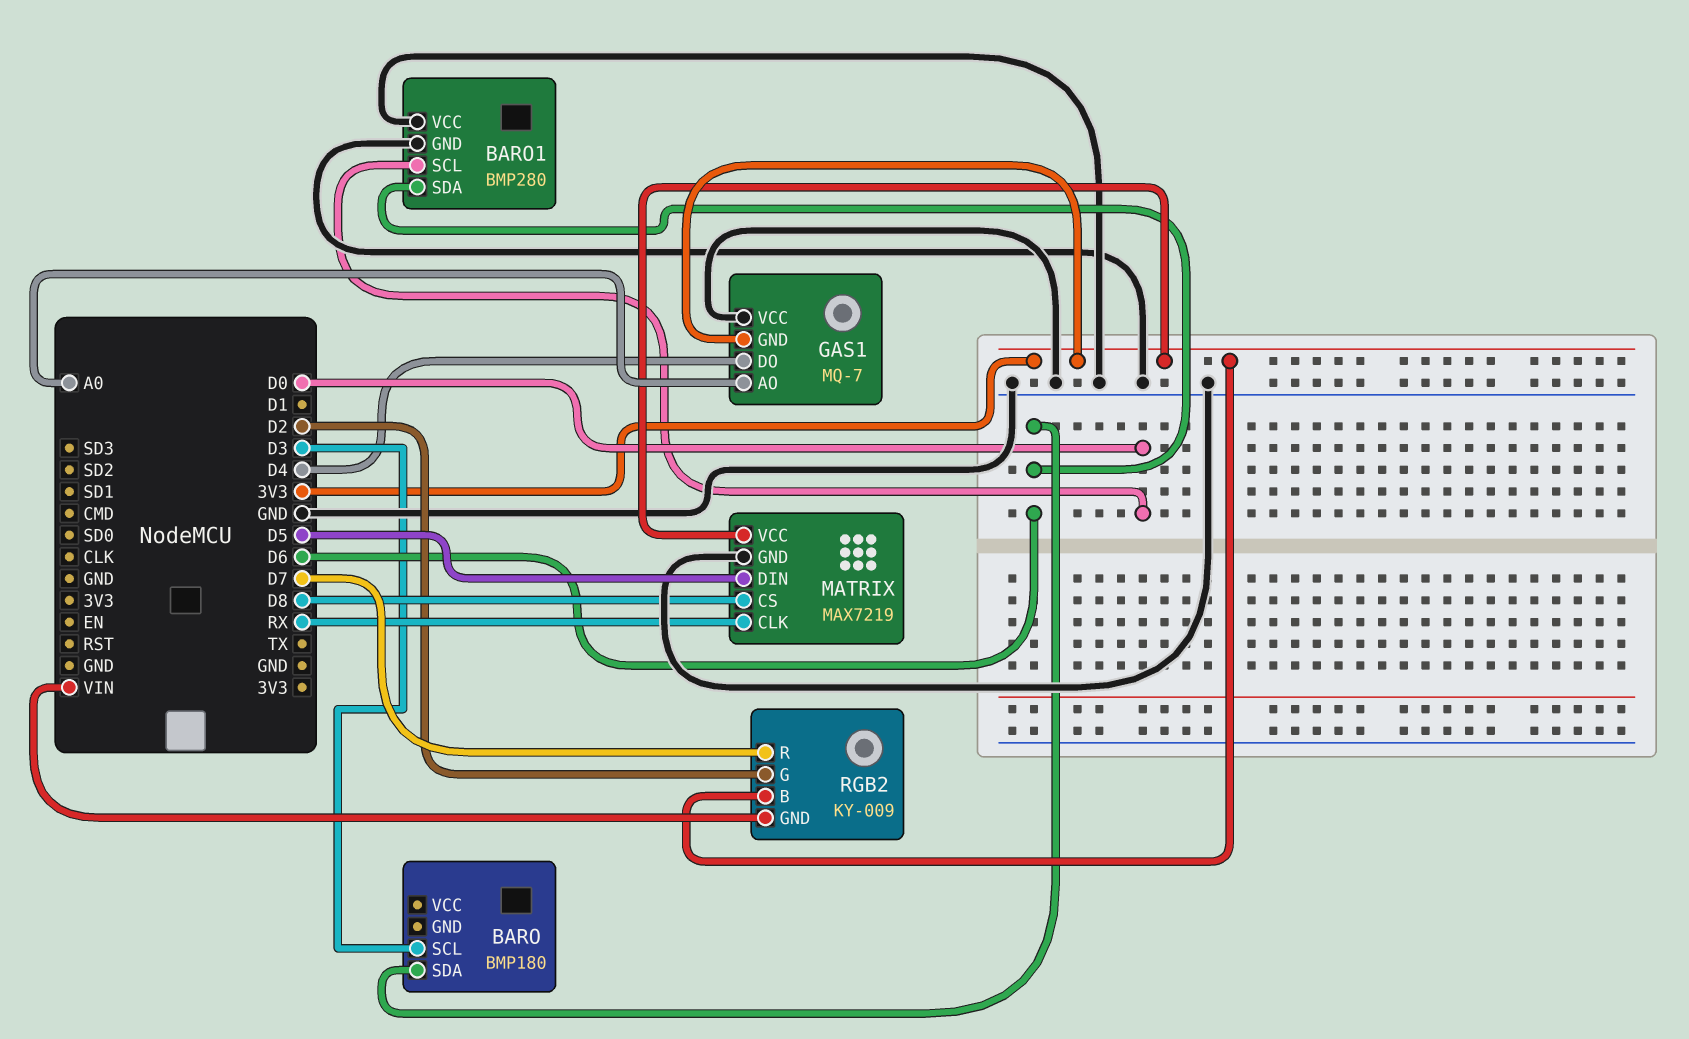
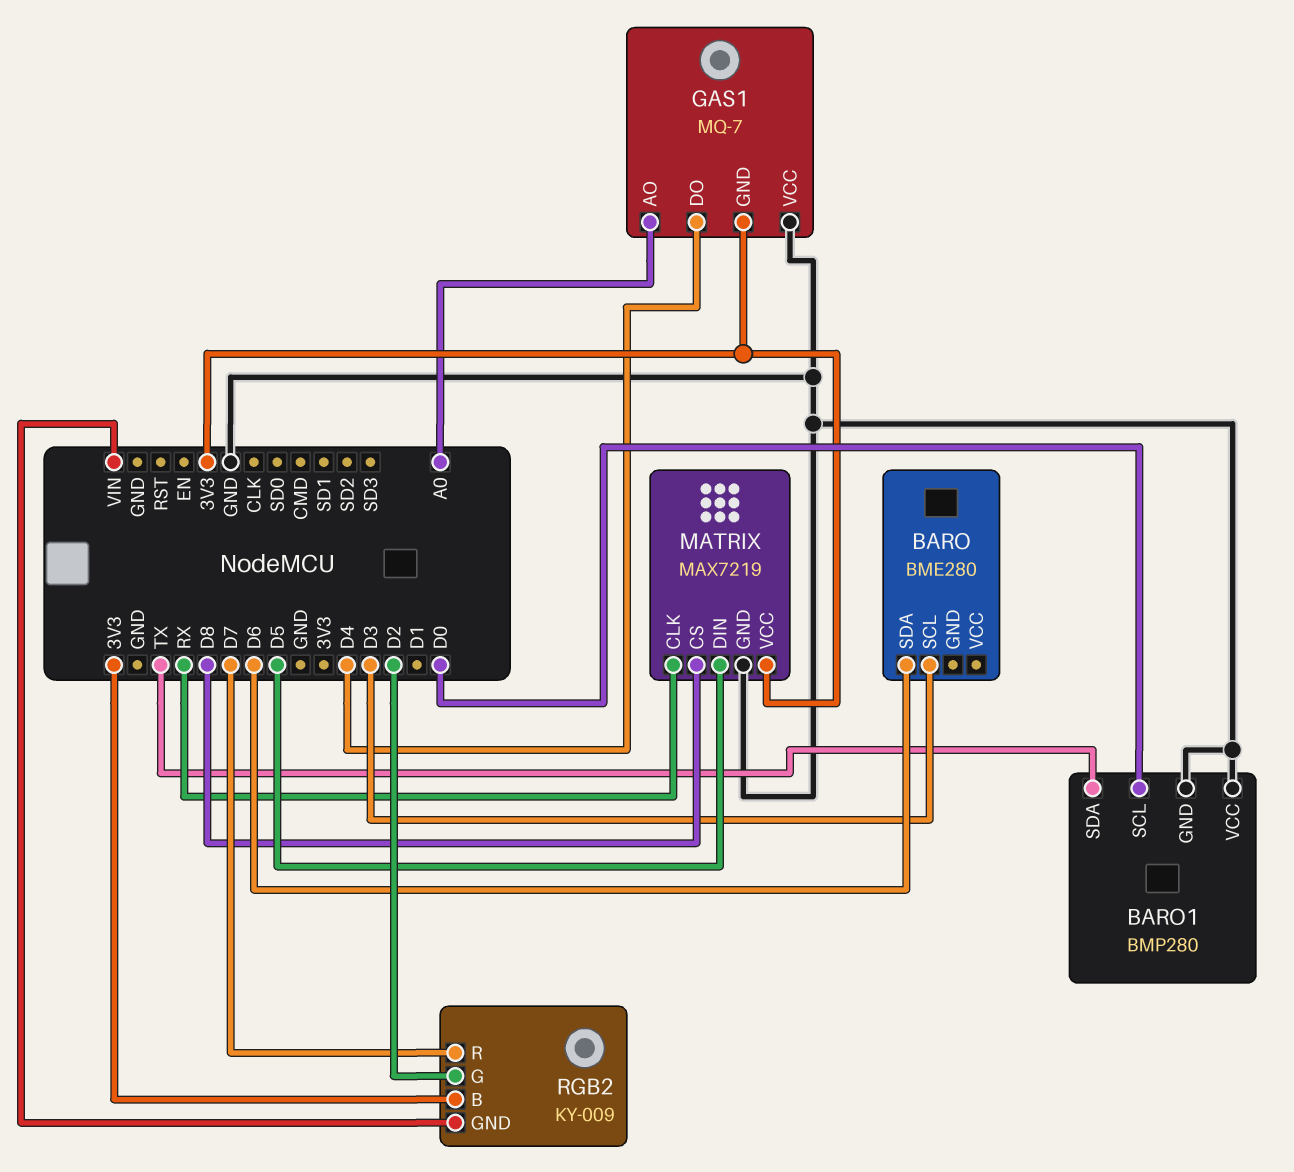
BARO: BMP180 -> BME280
BARO1 pin SDA: D6 -> TX

